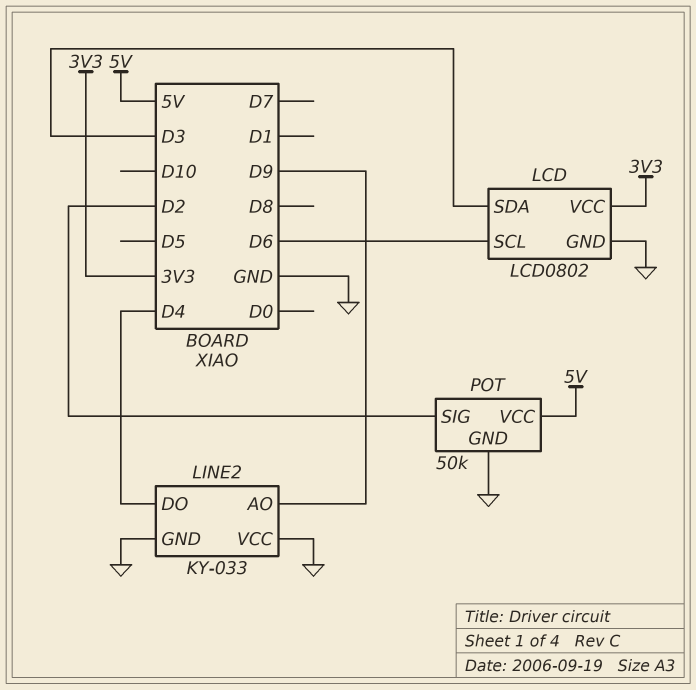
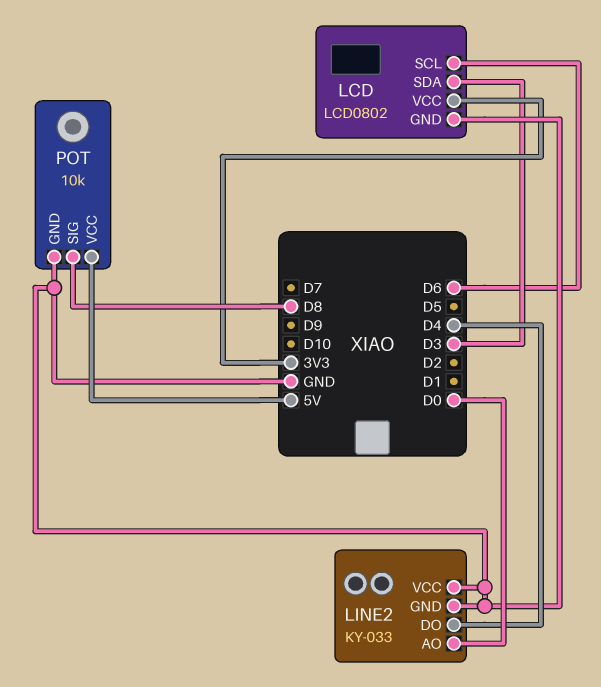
LINE2 pin AO: D9 -> D0
POT: 50k -> 10k
POT pin SIG: D2 -> D8

